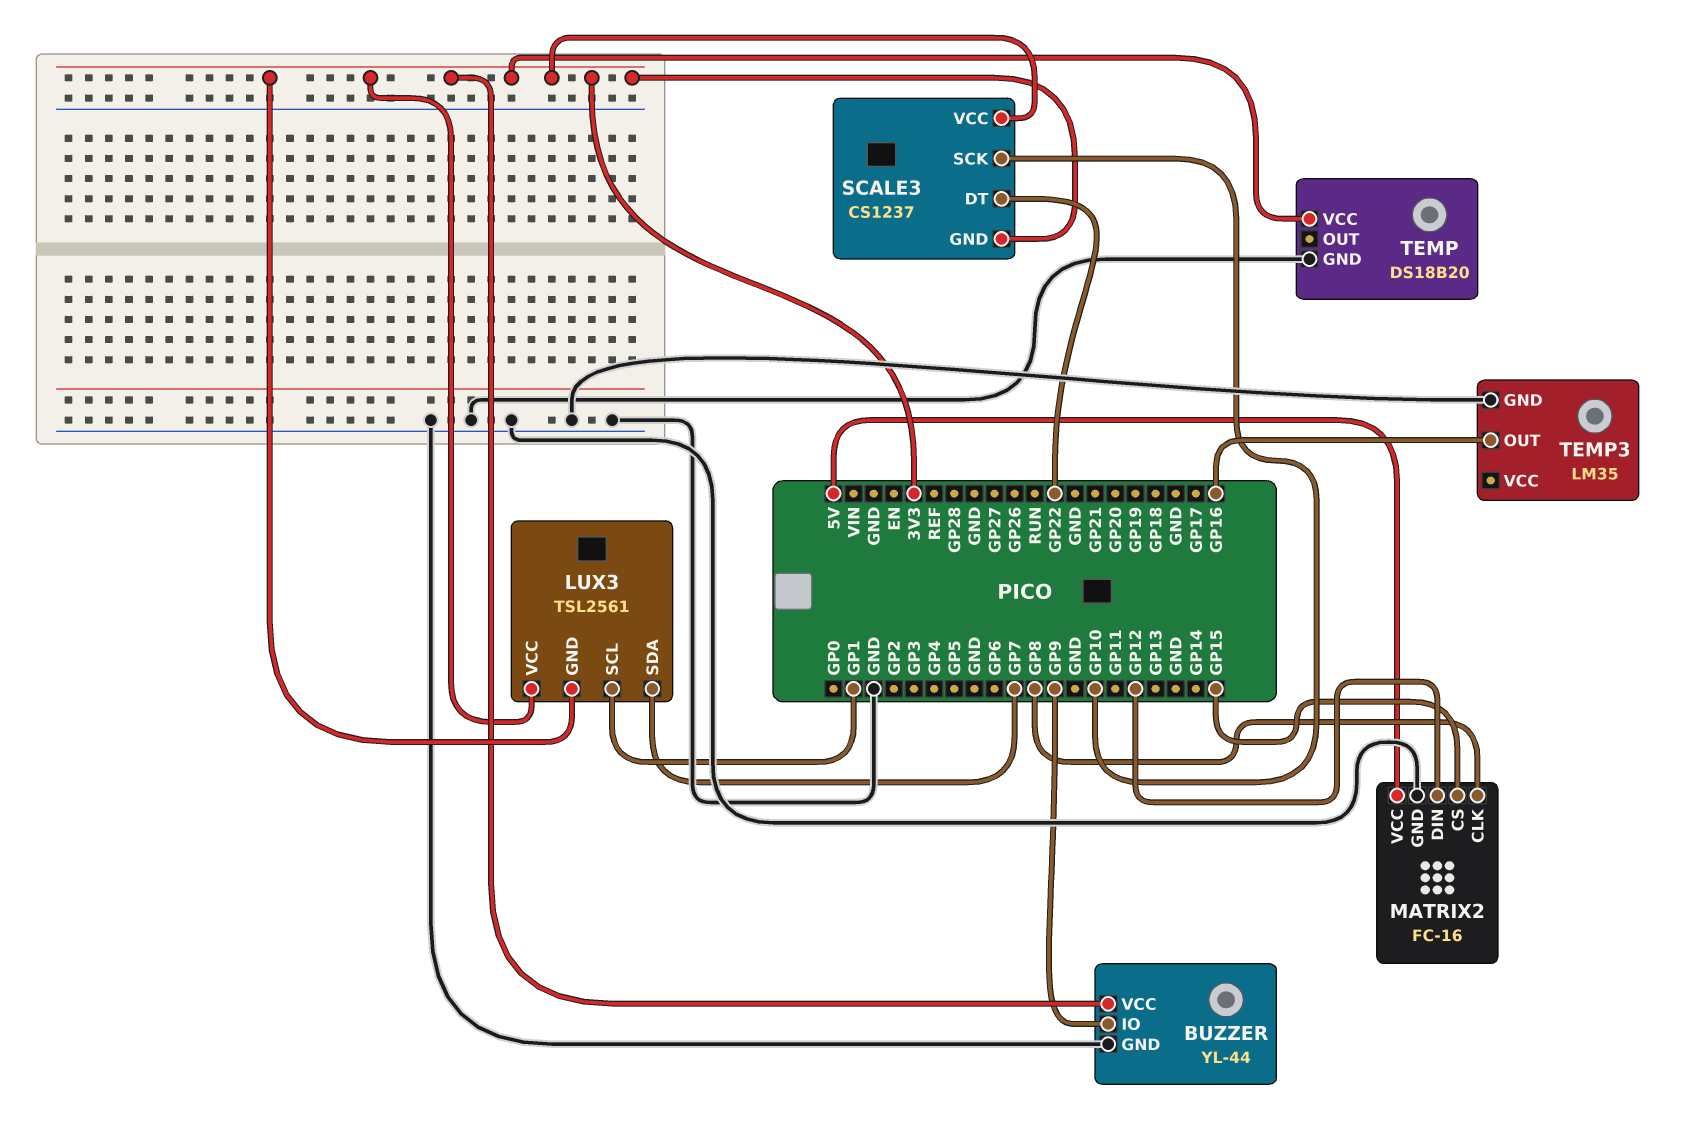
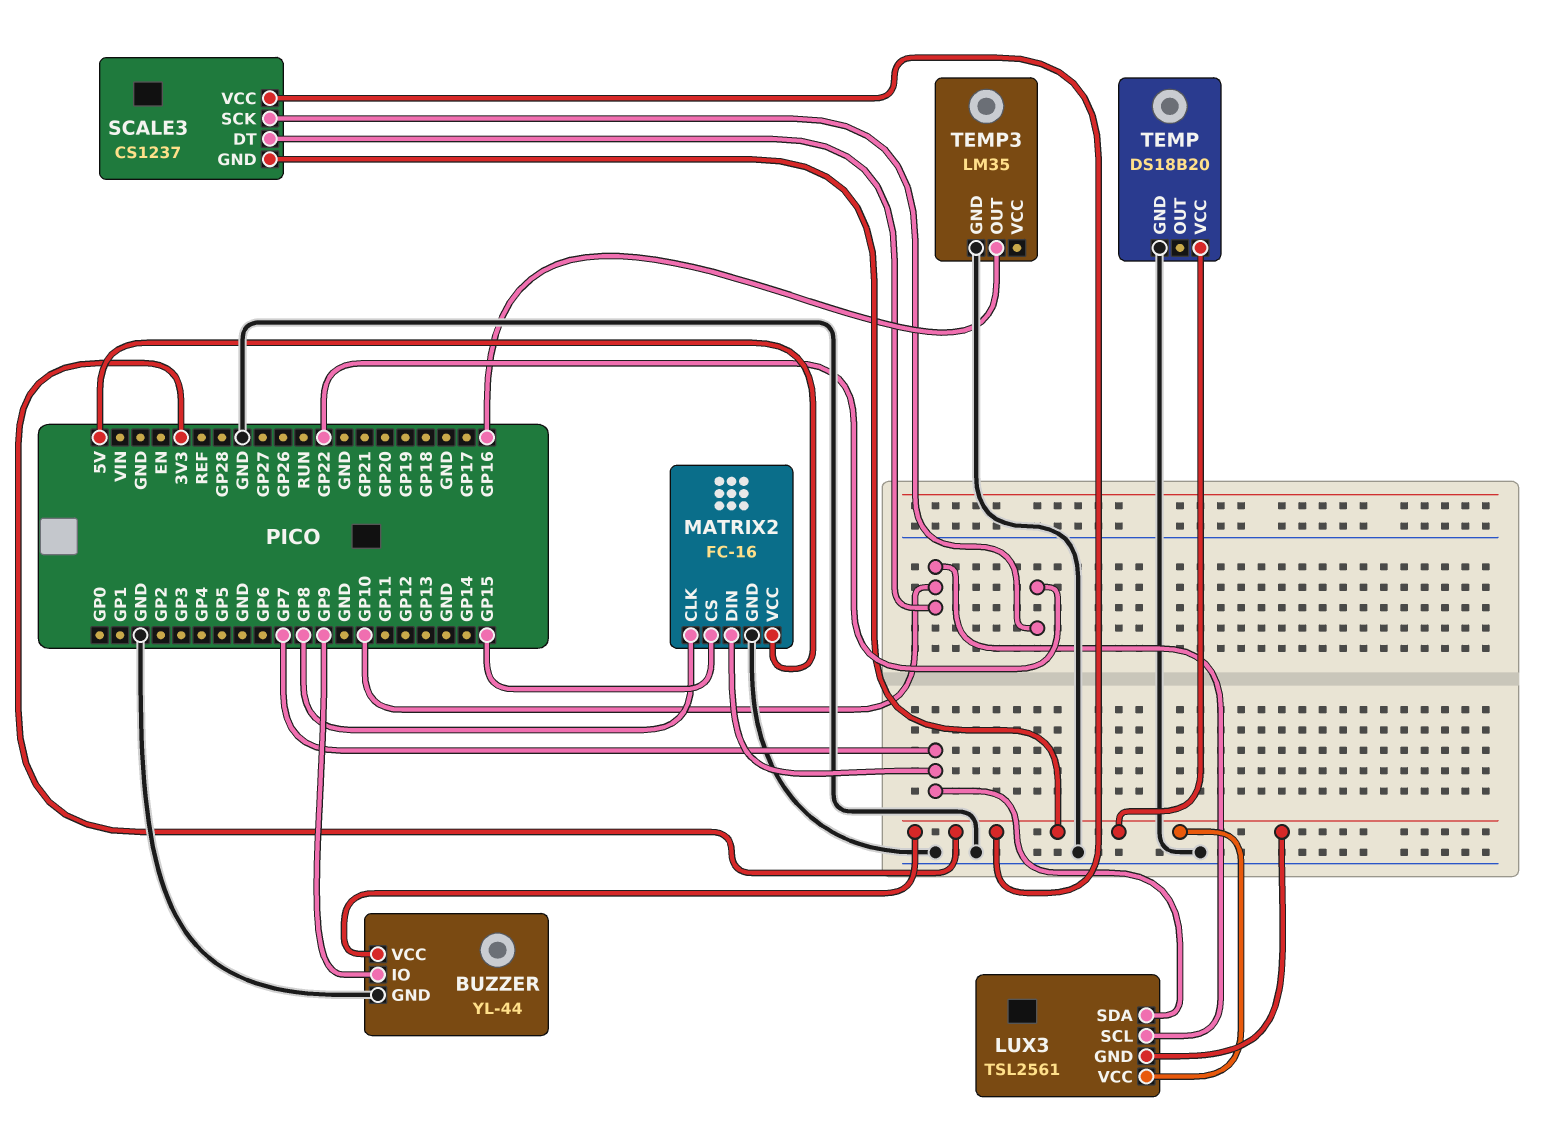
LUX3 pin SCL: GP1 -> GP10
MATRIX2 pin DIN: GP12 -> GP7
SCALE3 pin DT: GP22 -> GP10
SCALE3 pin SCK: GP10 -> GP22

